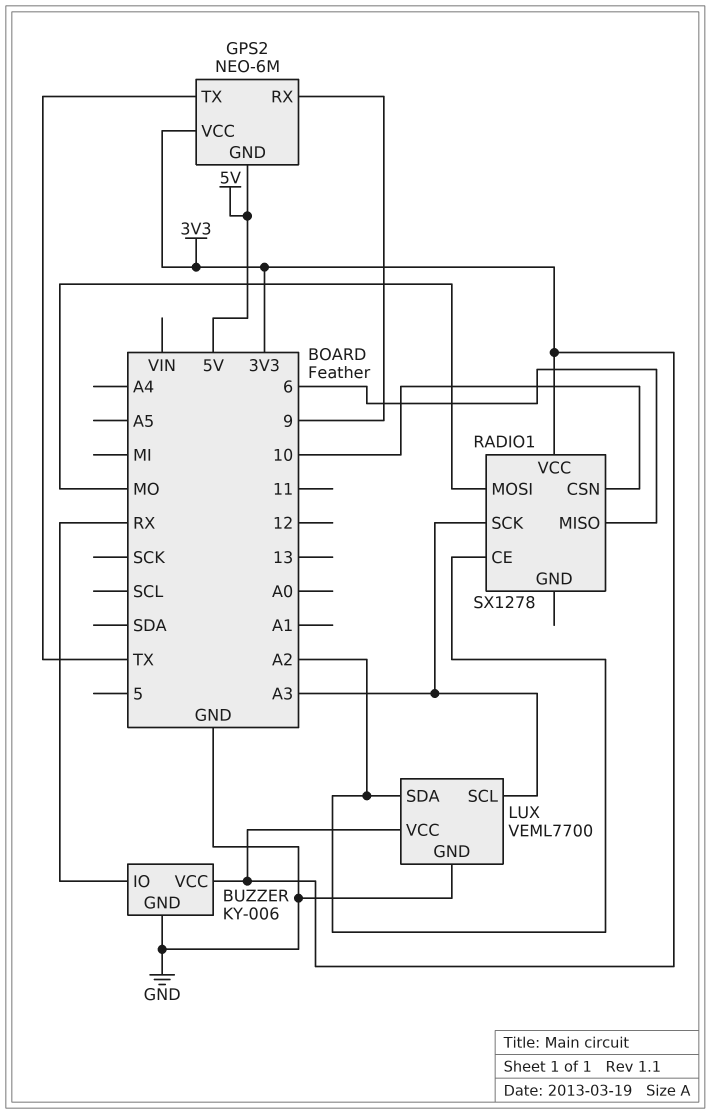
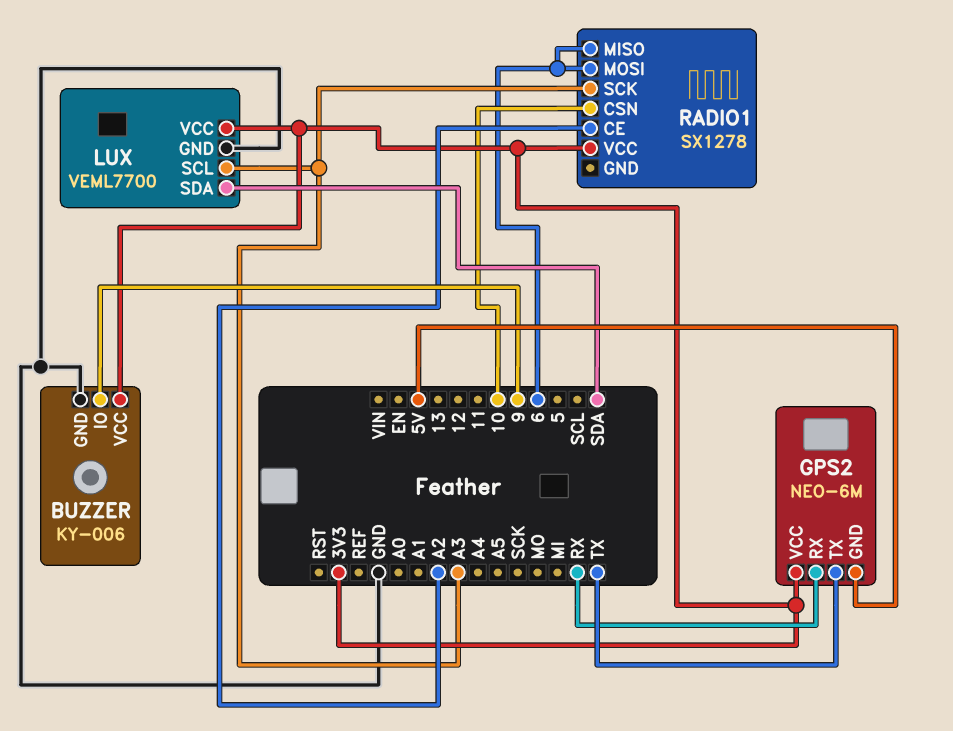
BUZZER pin IO: RX -> 9
GPS2 pin RX: 9 -> RX
LUX pin SDA: A2 -> SDA
RADIO1 pin MOSI: MO -> 6

